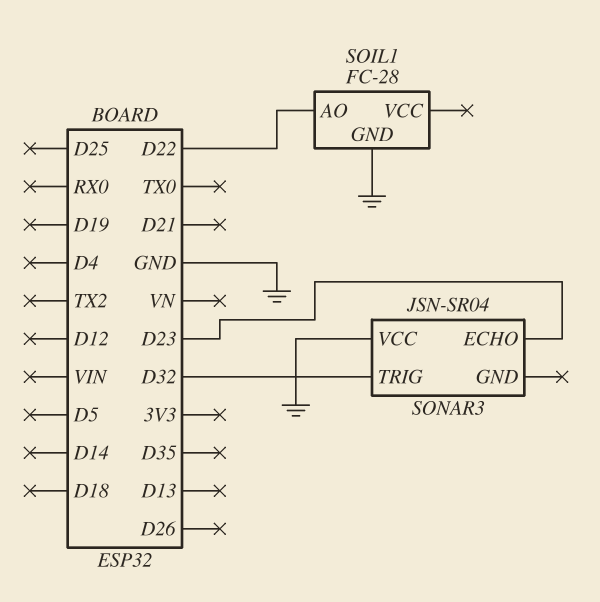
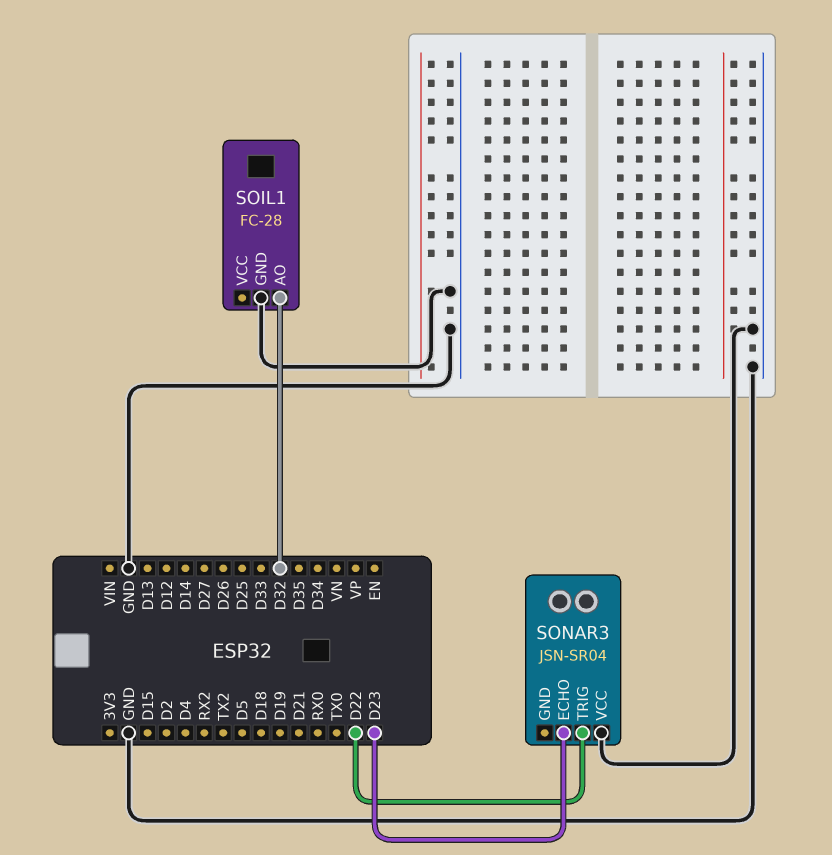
SOIL1 pin AO: D22 -> D32
SONAR3 pin TRIG: D32 -> D22

